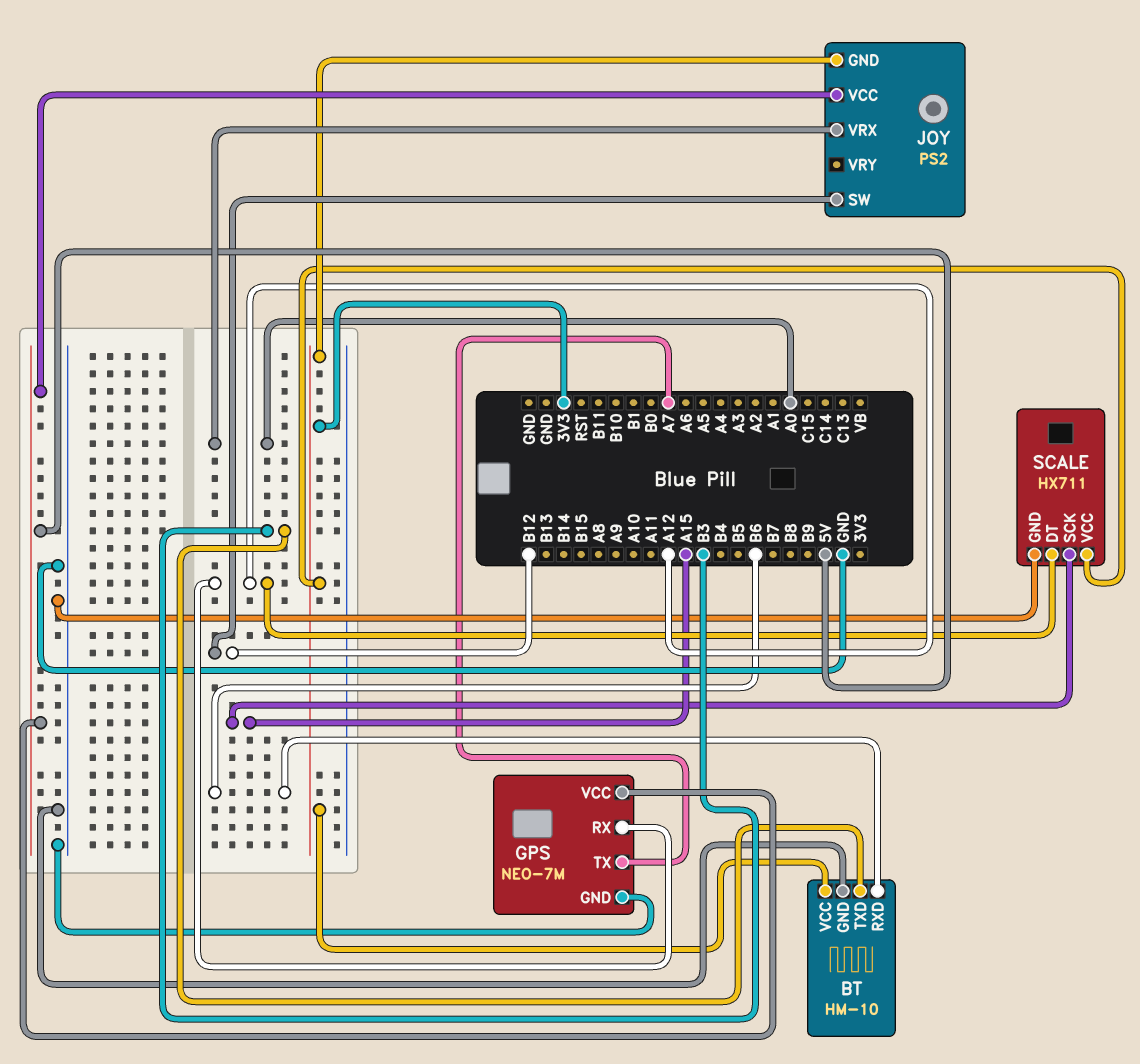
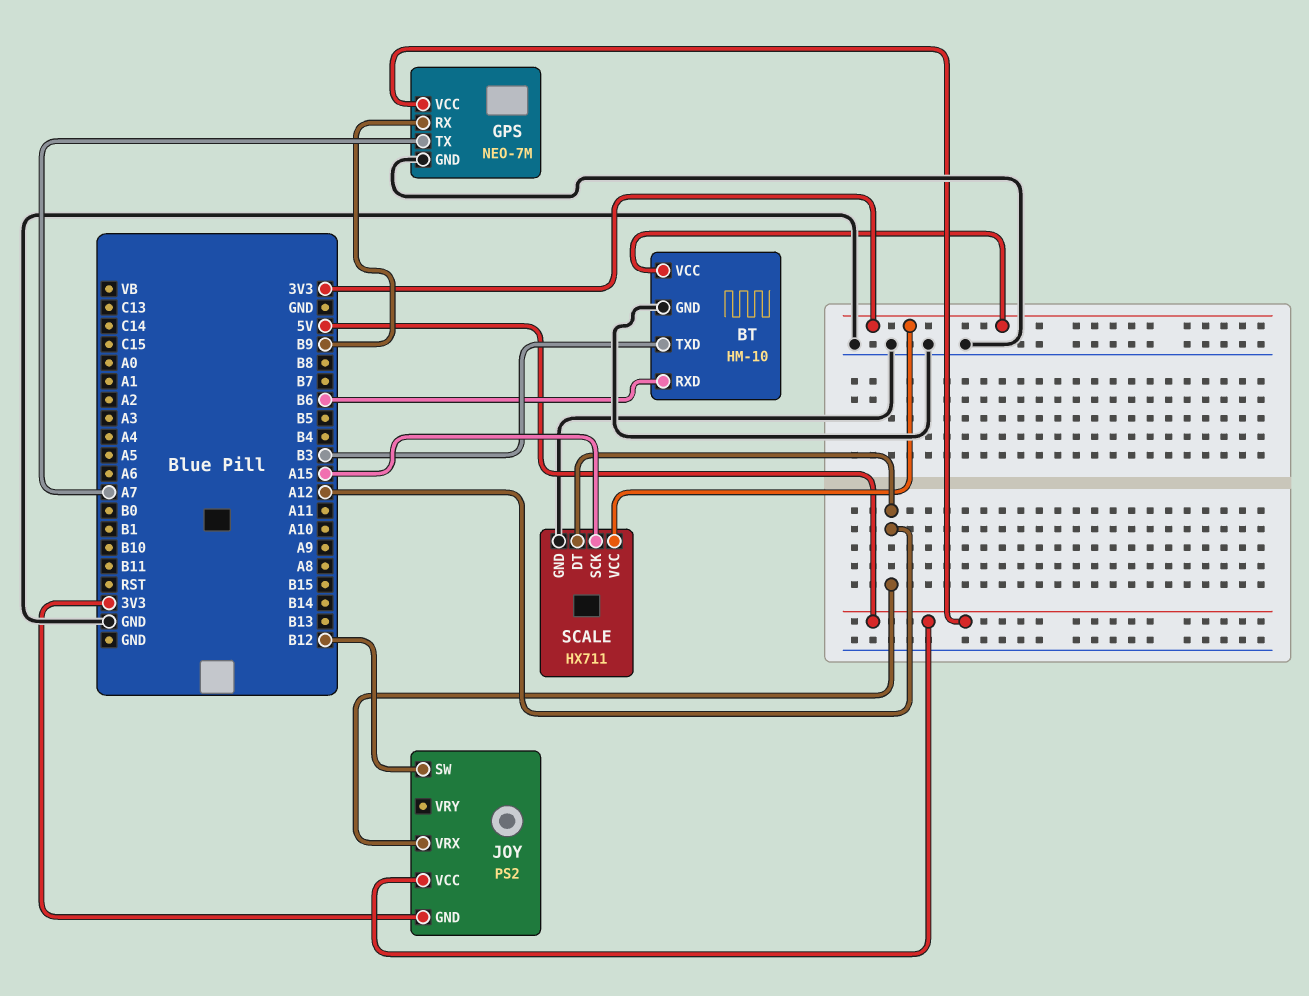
GPS pin RX: A12 -> B9
JOY pin VRX: A0 -> A12

